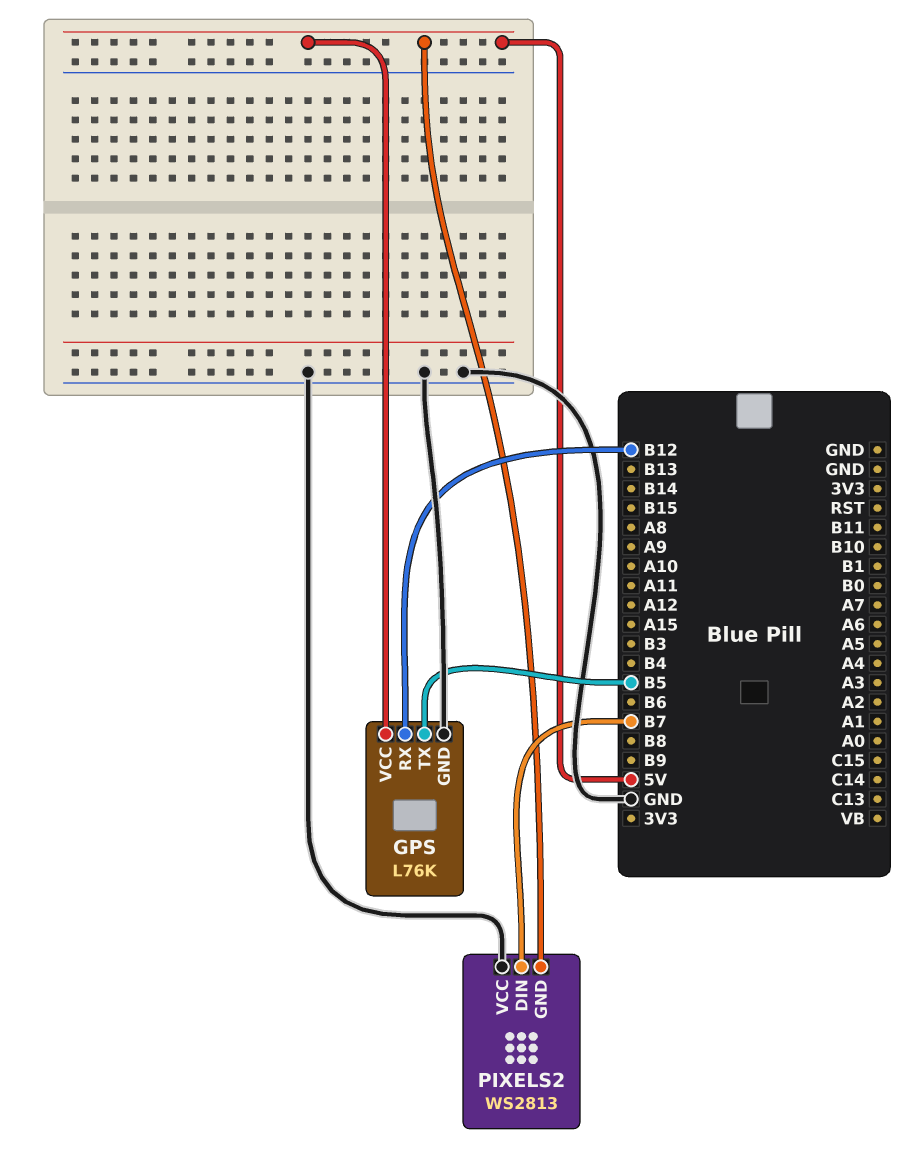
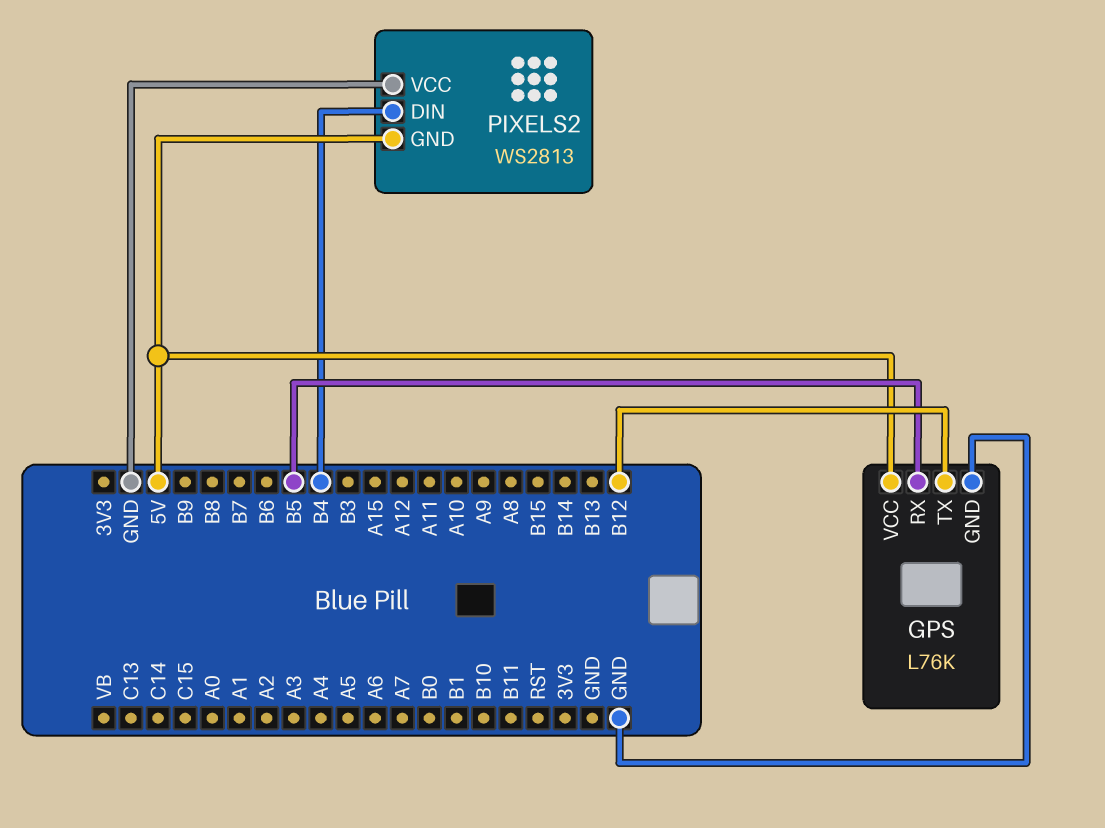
GPS pin RX: B12 -> B5
GPS pin TX: B5 -> B12
PIXELS2 pin DIN: B7 -> B4

